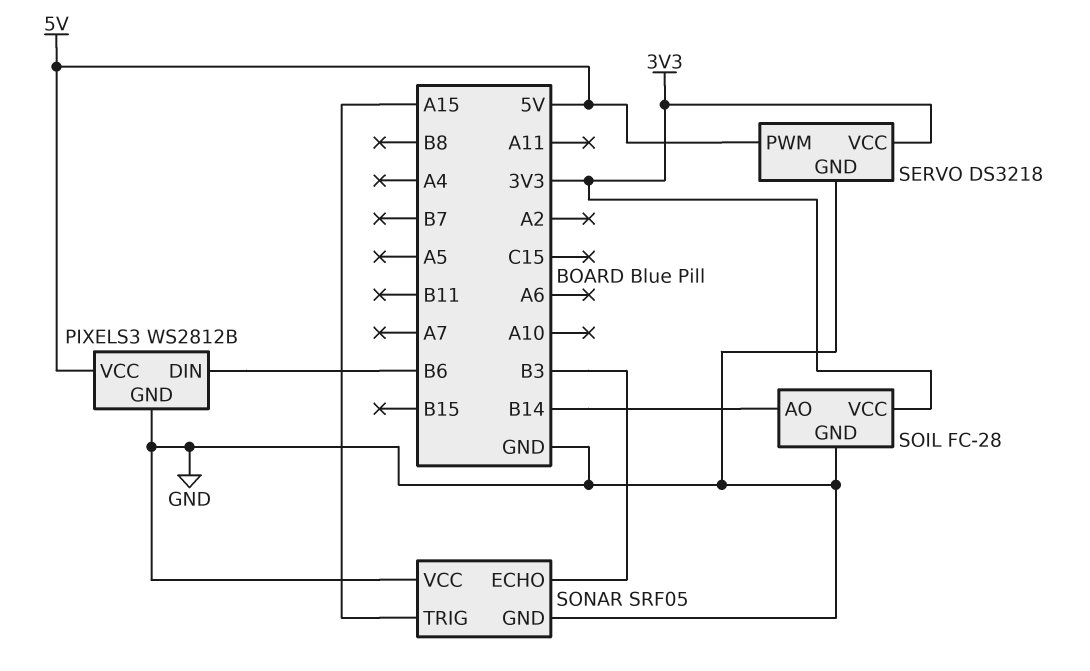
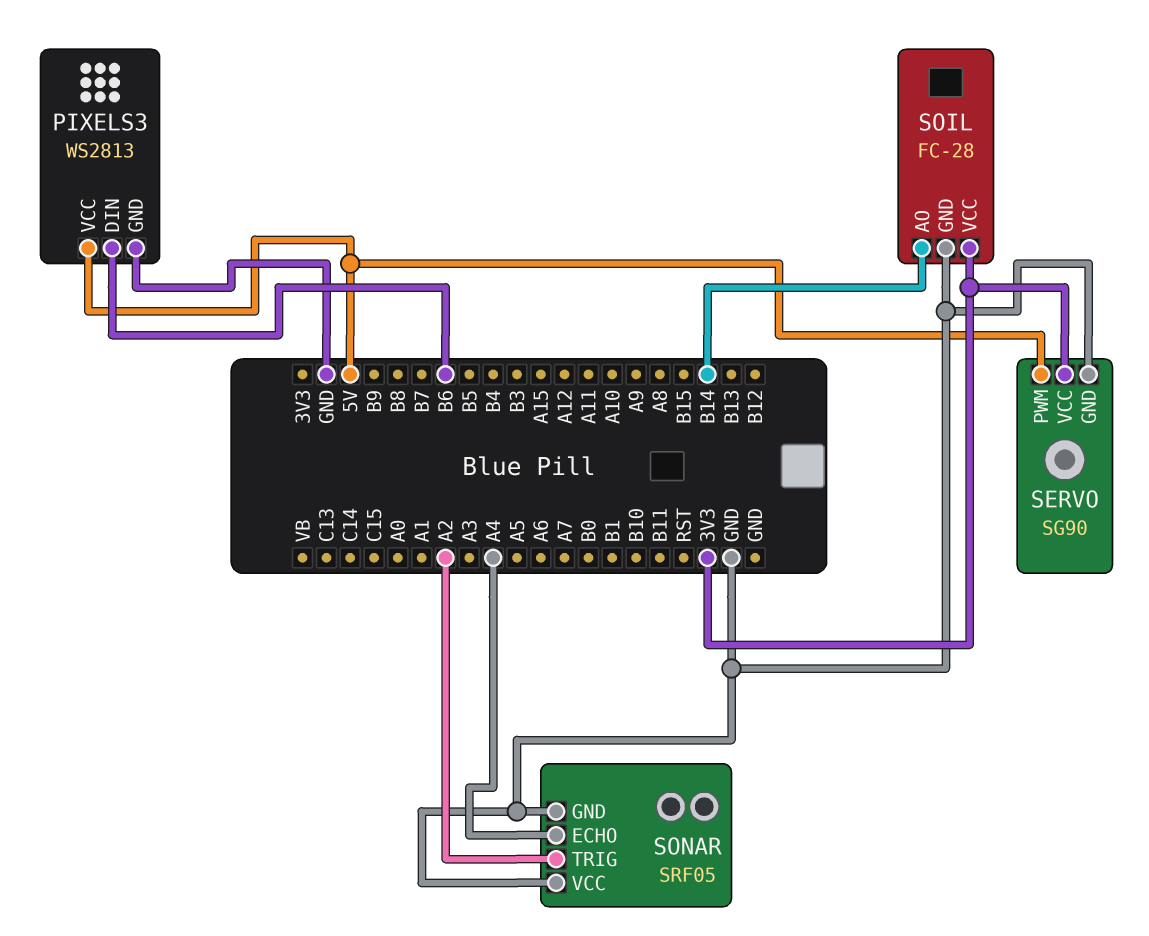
PIXELS3: WS2812B -> WS2813
SERVO: DS3218 -> SG90
SONAR pin ECHO: B3 -> A4
SONAR pin TRIG: A15 -> A2

